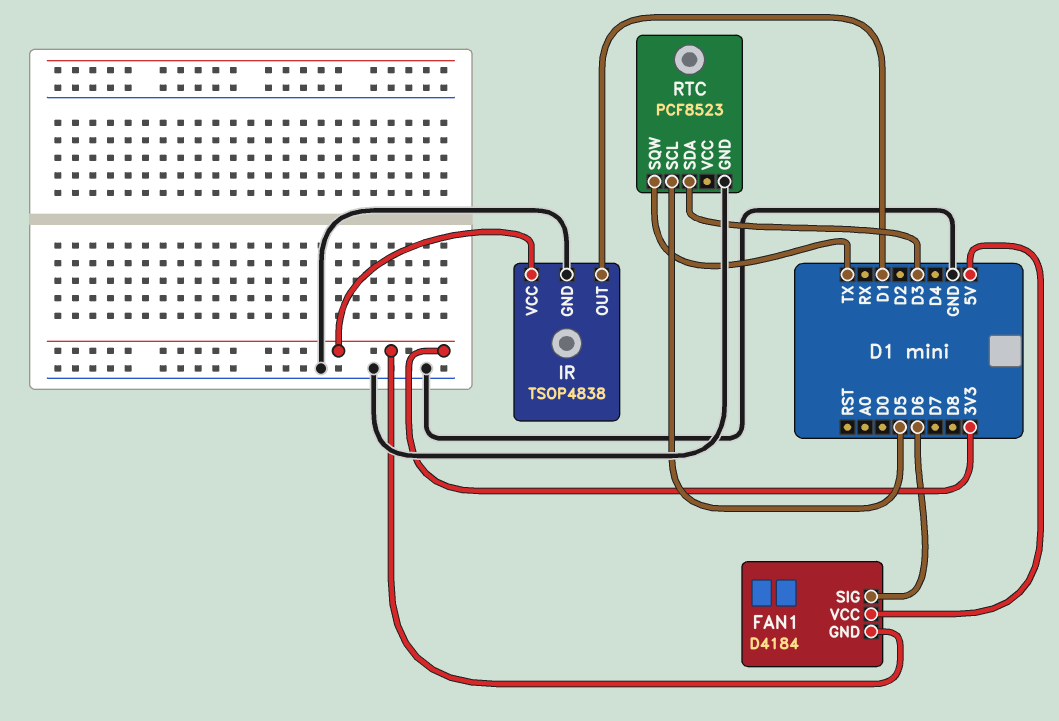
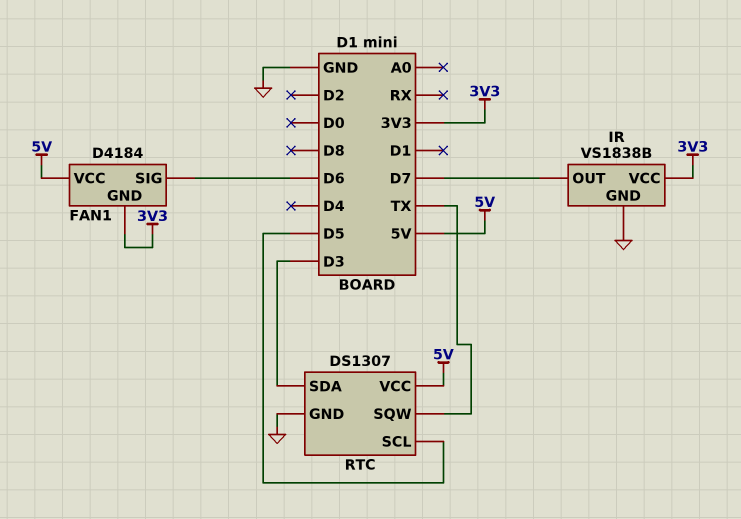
IR: TSOP4838 -> VS1838B
IR pin OUT: D1 -> D7
RTC: PCF8523 -> DS1307
RTC pin VCC: none -> 5V

